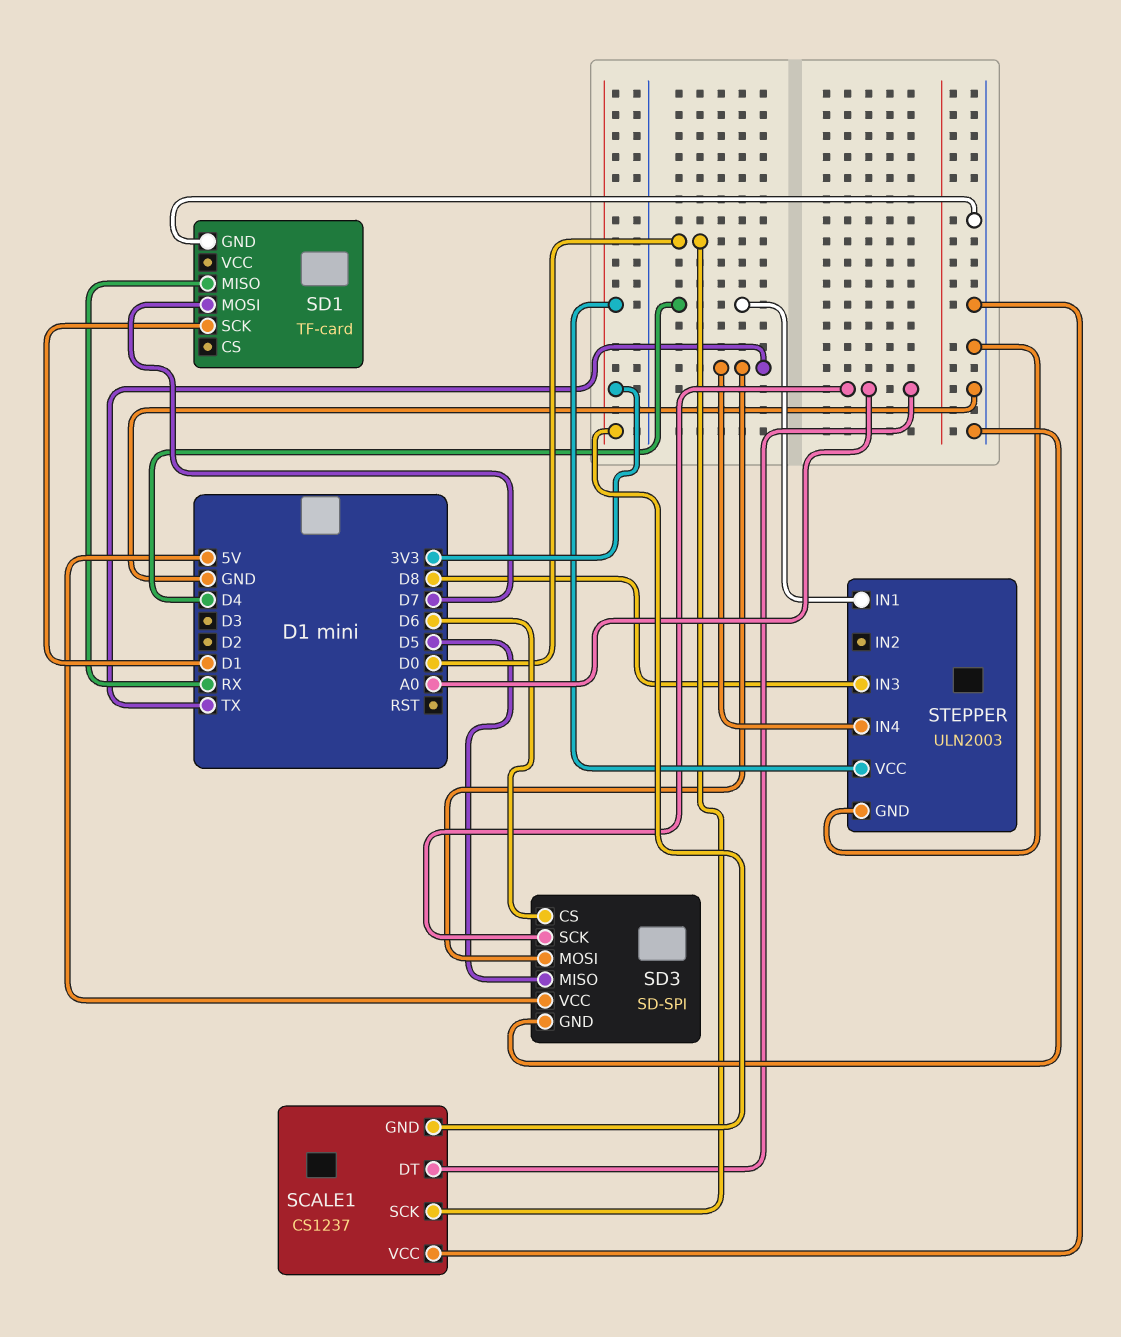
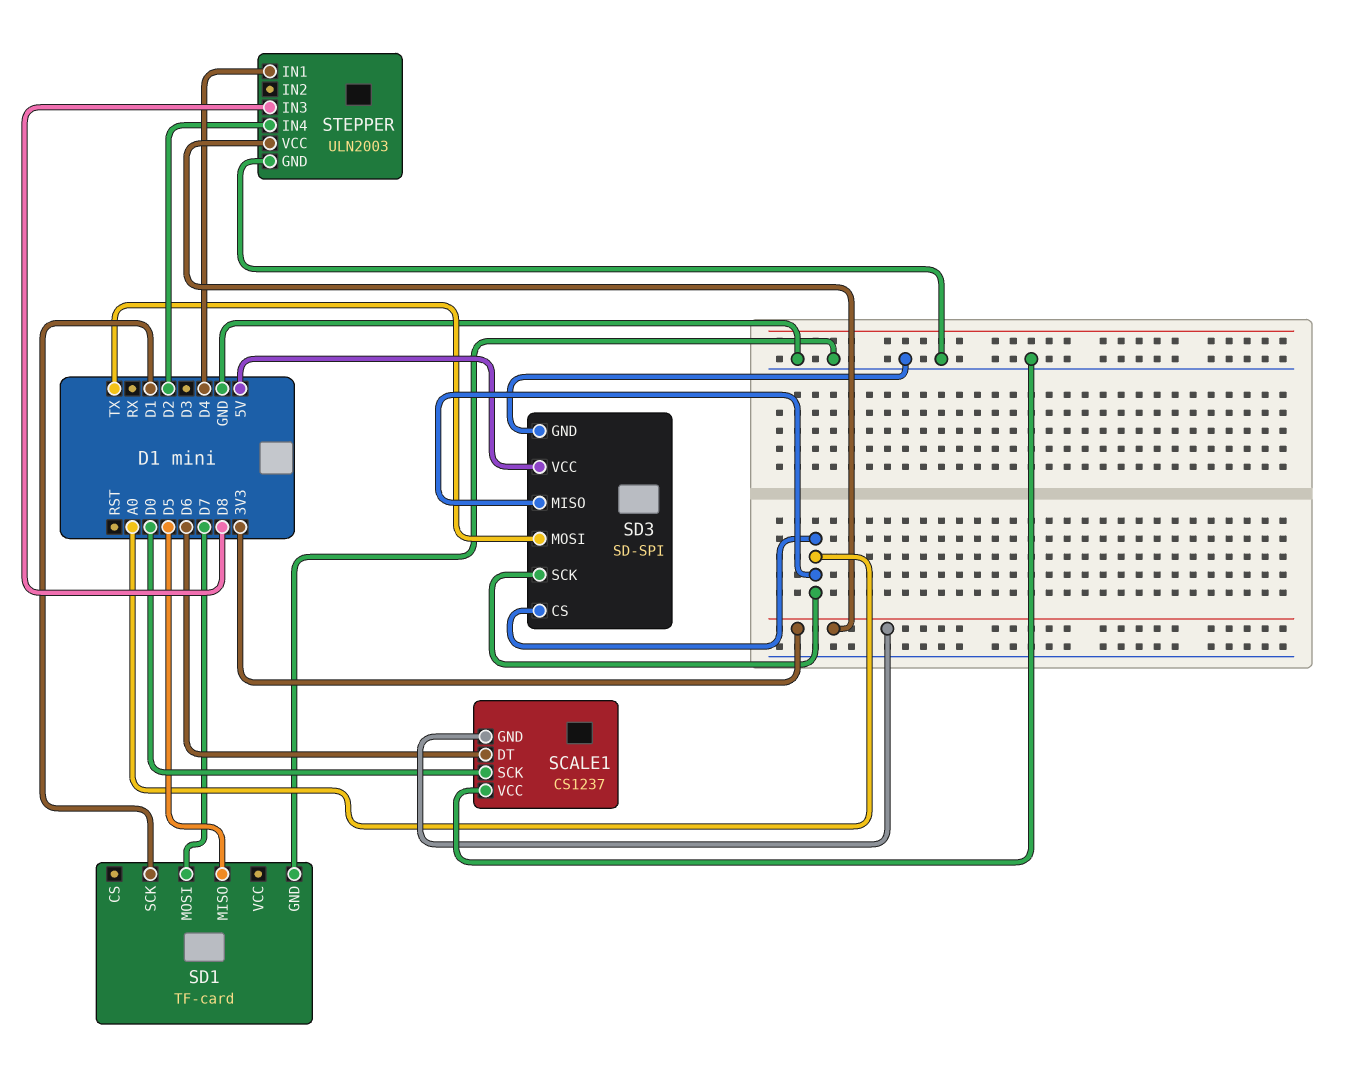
SCALE1 pin DT: A0 -> D6
SD1 pin MISO: RX -> D5
SD3 pin CS: D6 -> A0
SD3 pin MISO: D5 -> A0
STEPPER pin IN4: TX -> D2

